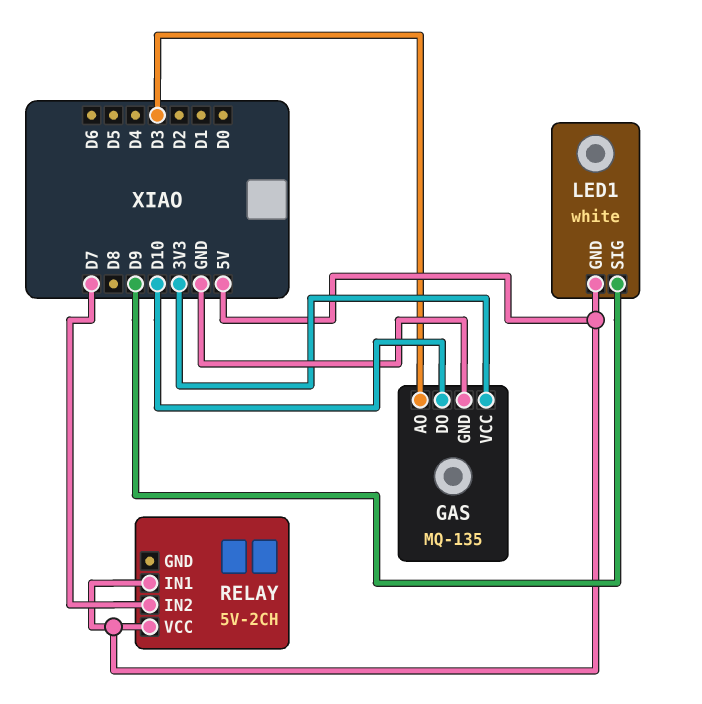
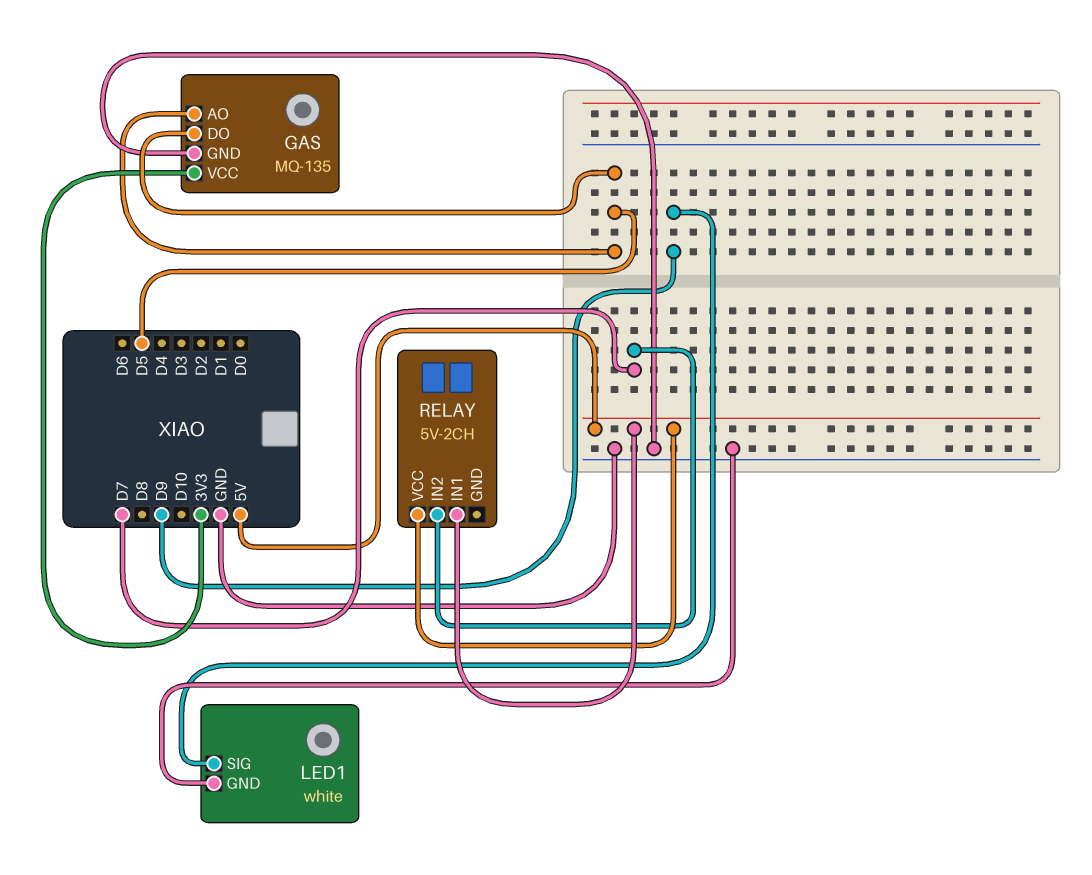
GAS pin AO: D3 -> D5
GAS pin DO: D10 -> D5
LED1 pin GND: 5V -> GND

